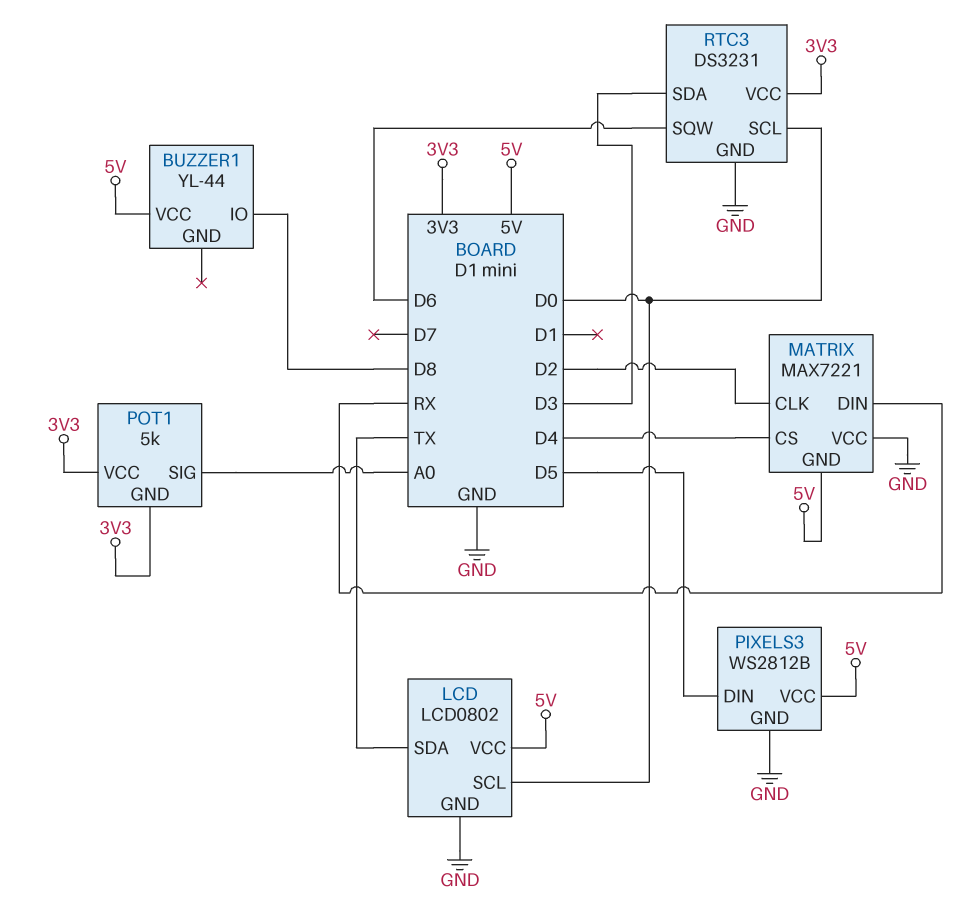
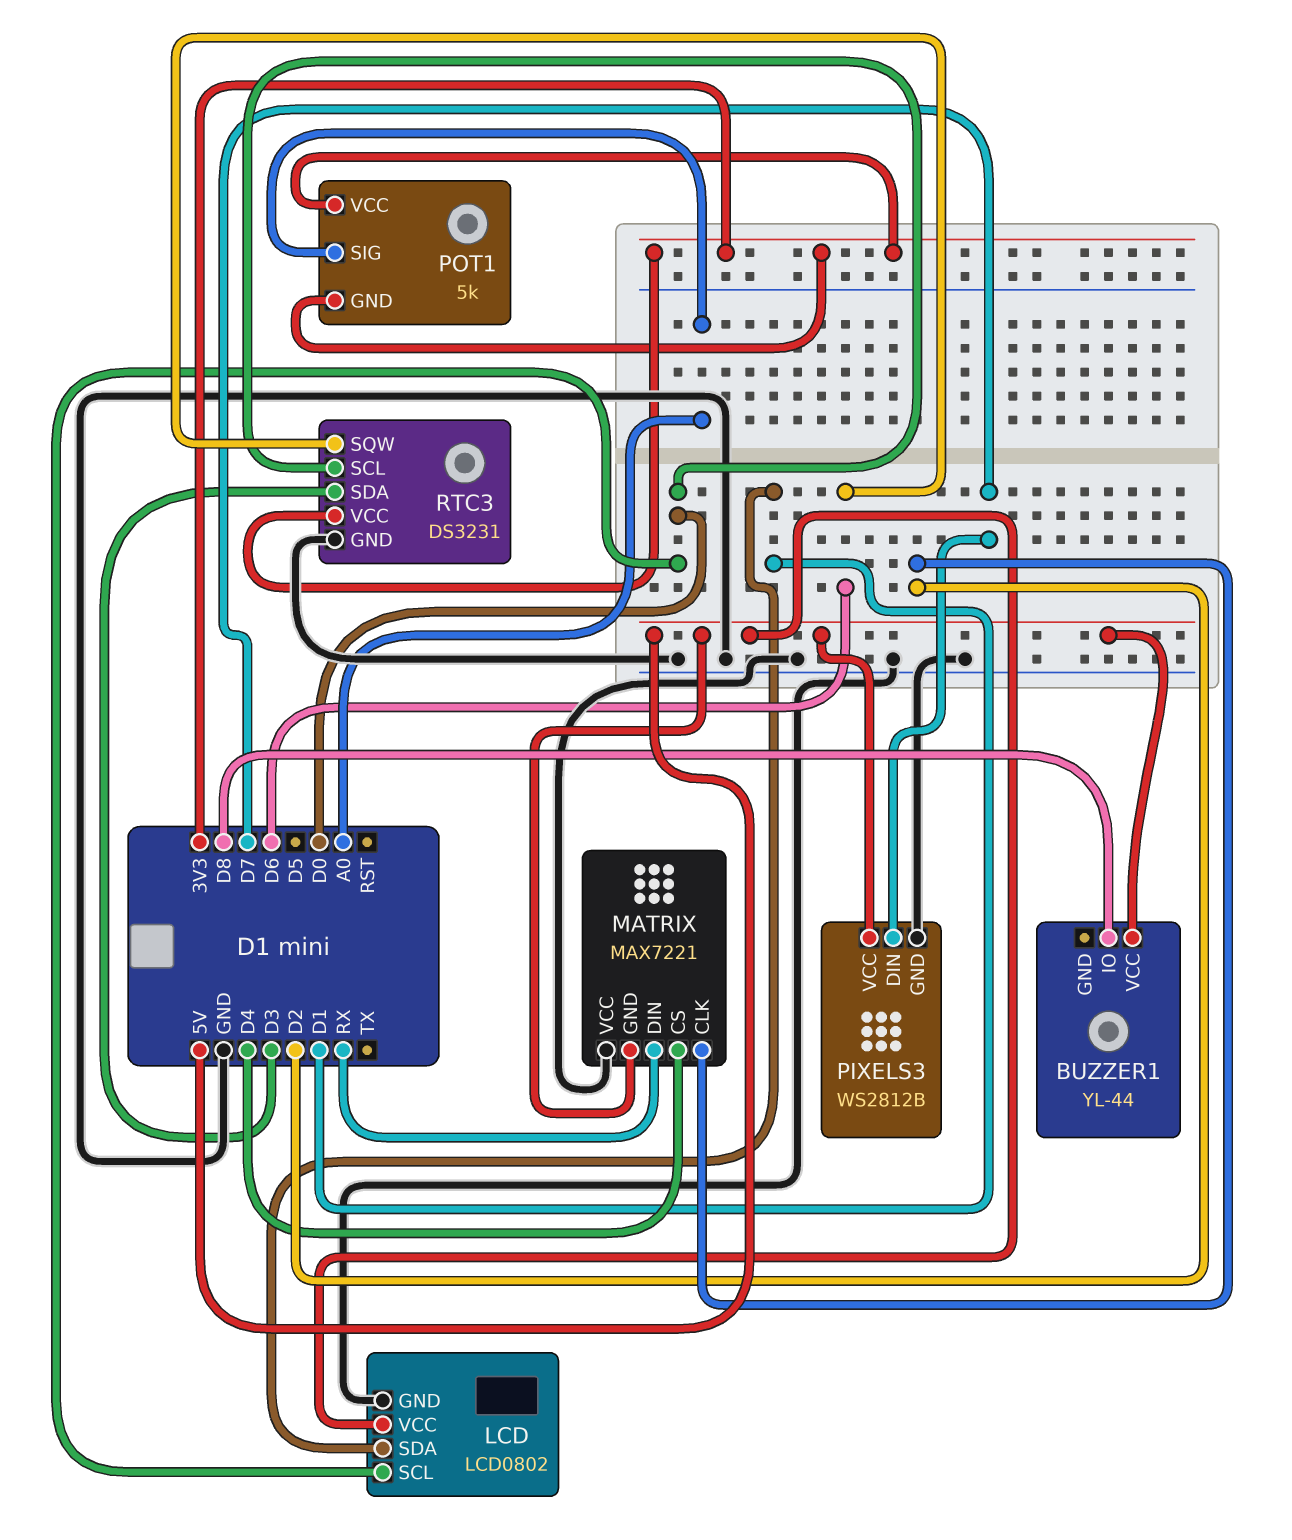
LCD pin SDA: TX -> D1
PIXELS3 pin DIN: D5 -> D7

